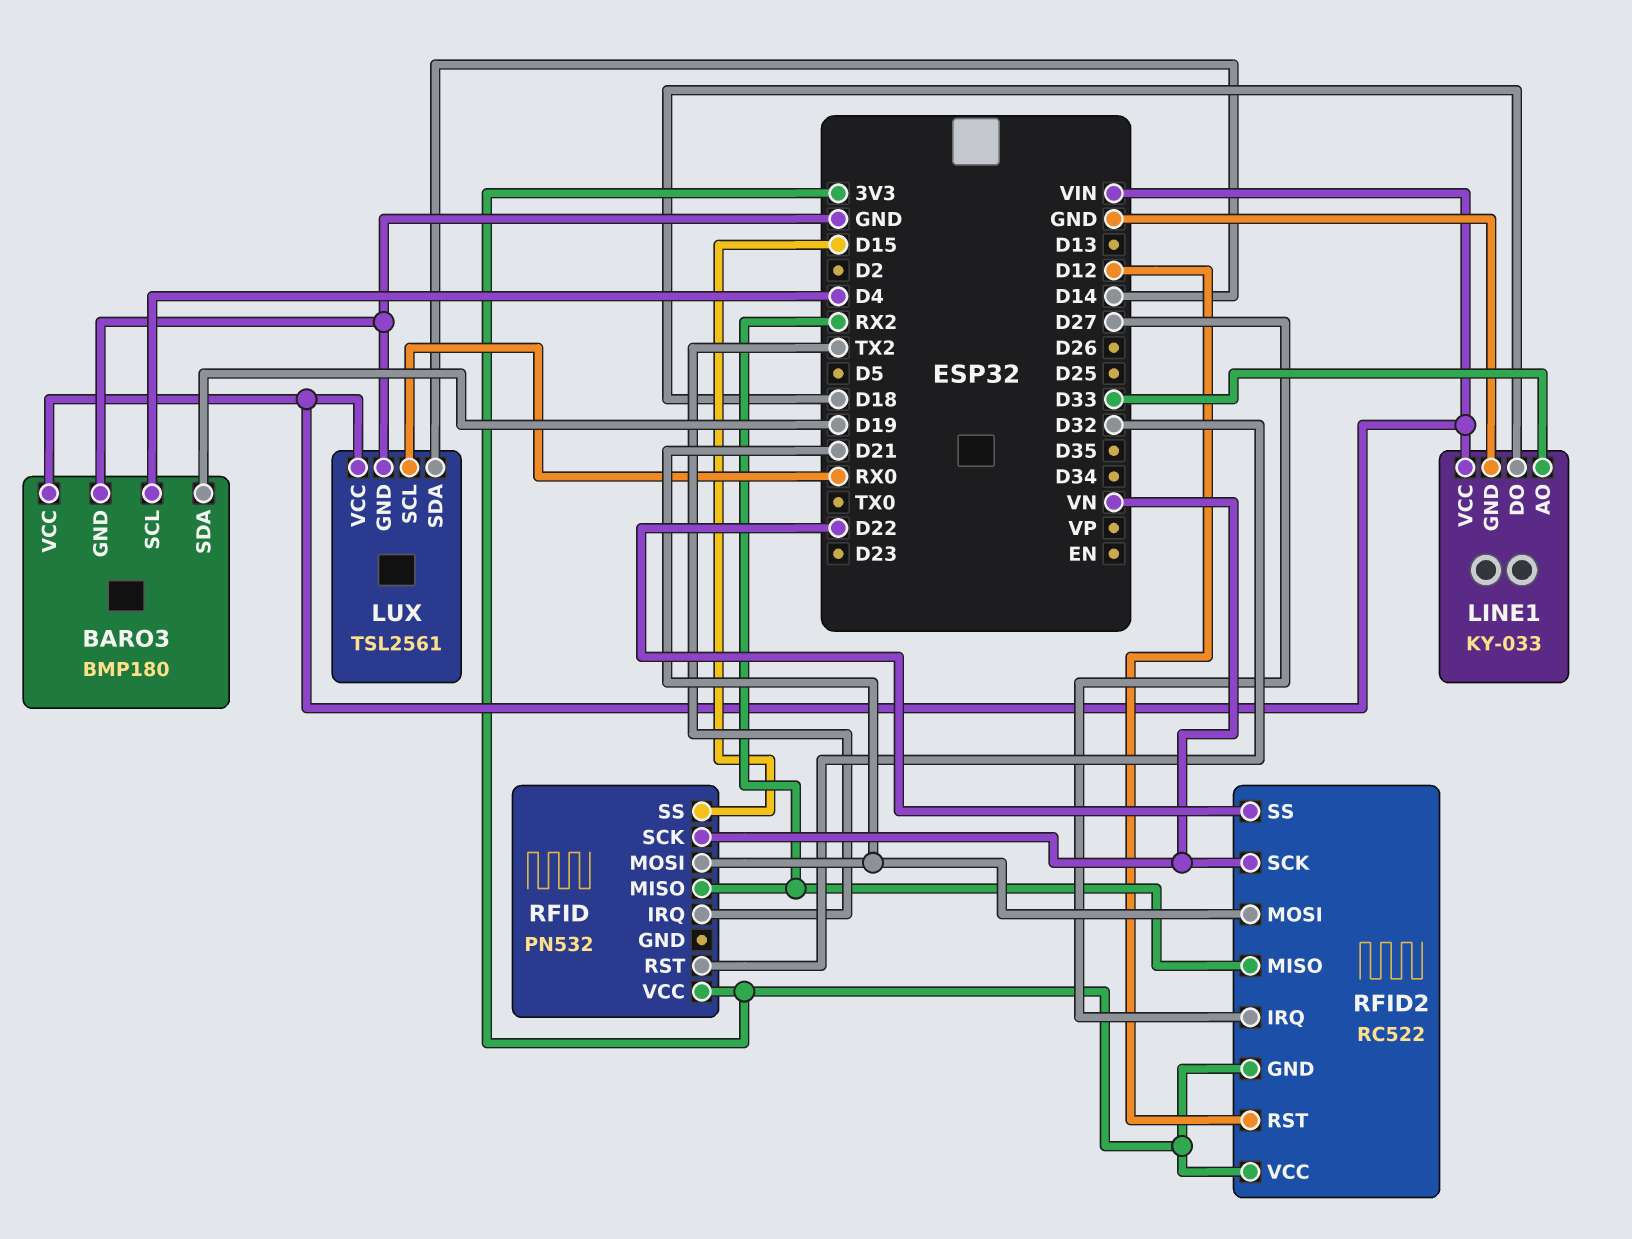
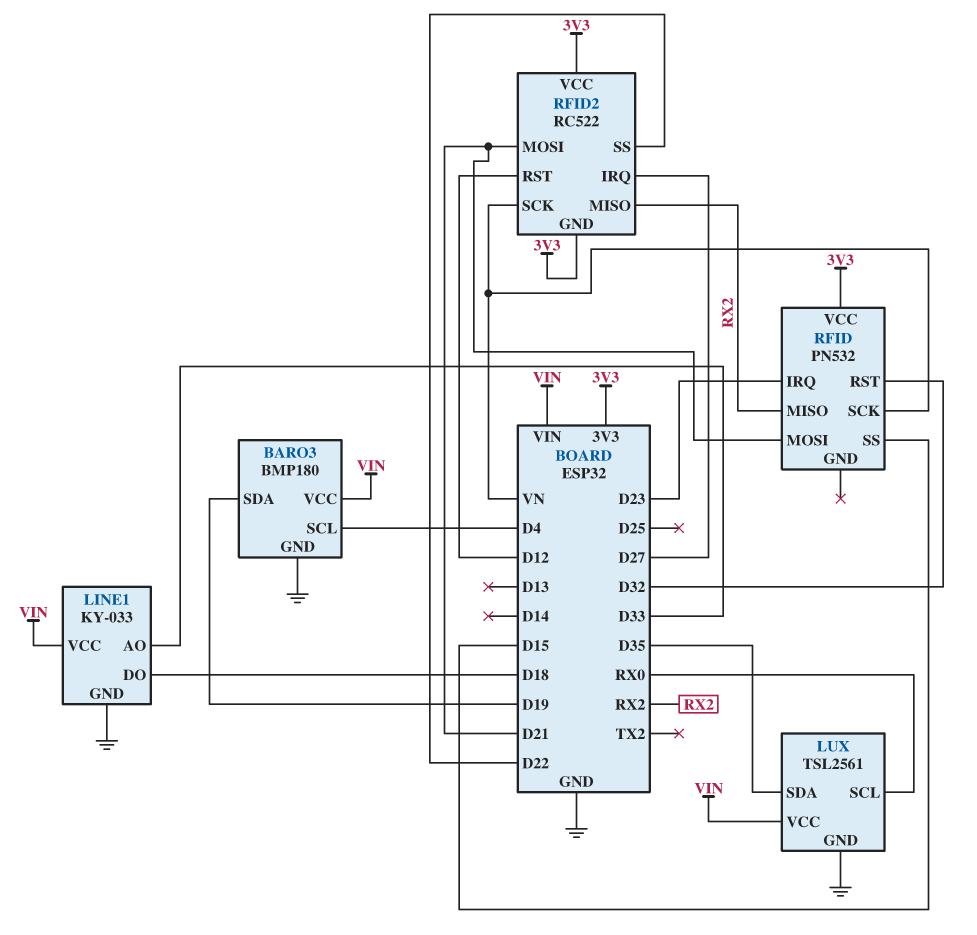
LUX pin SDA: D14 -> D35
RFID pin IRQ: TX2 -> D23

